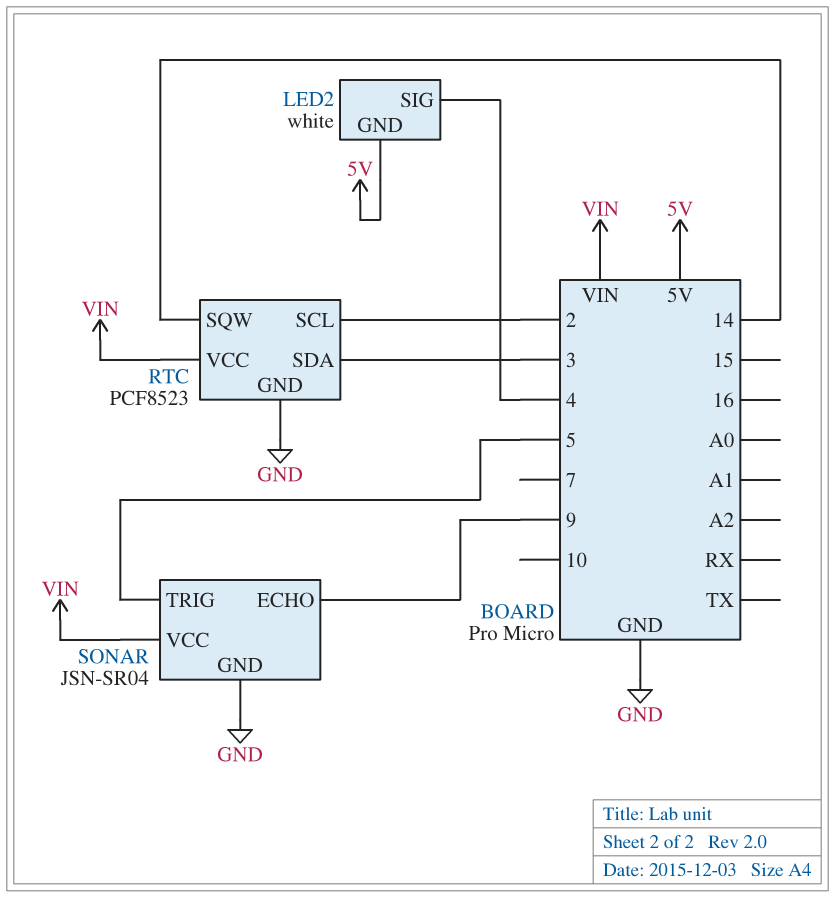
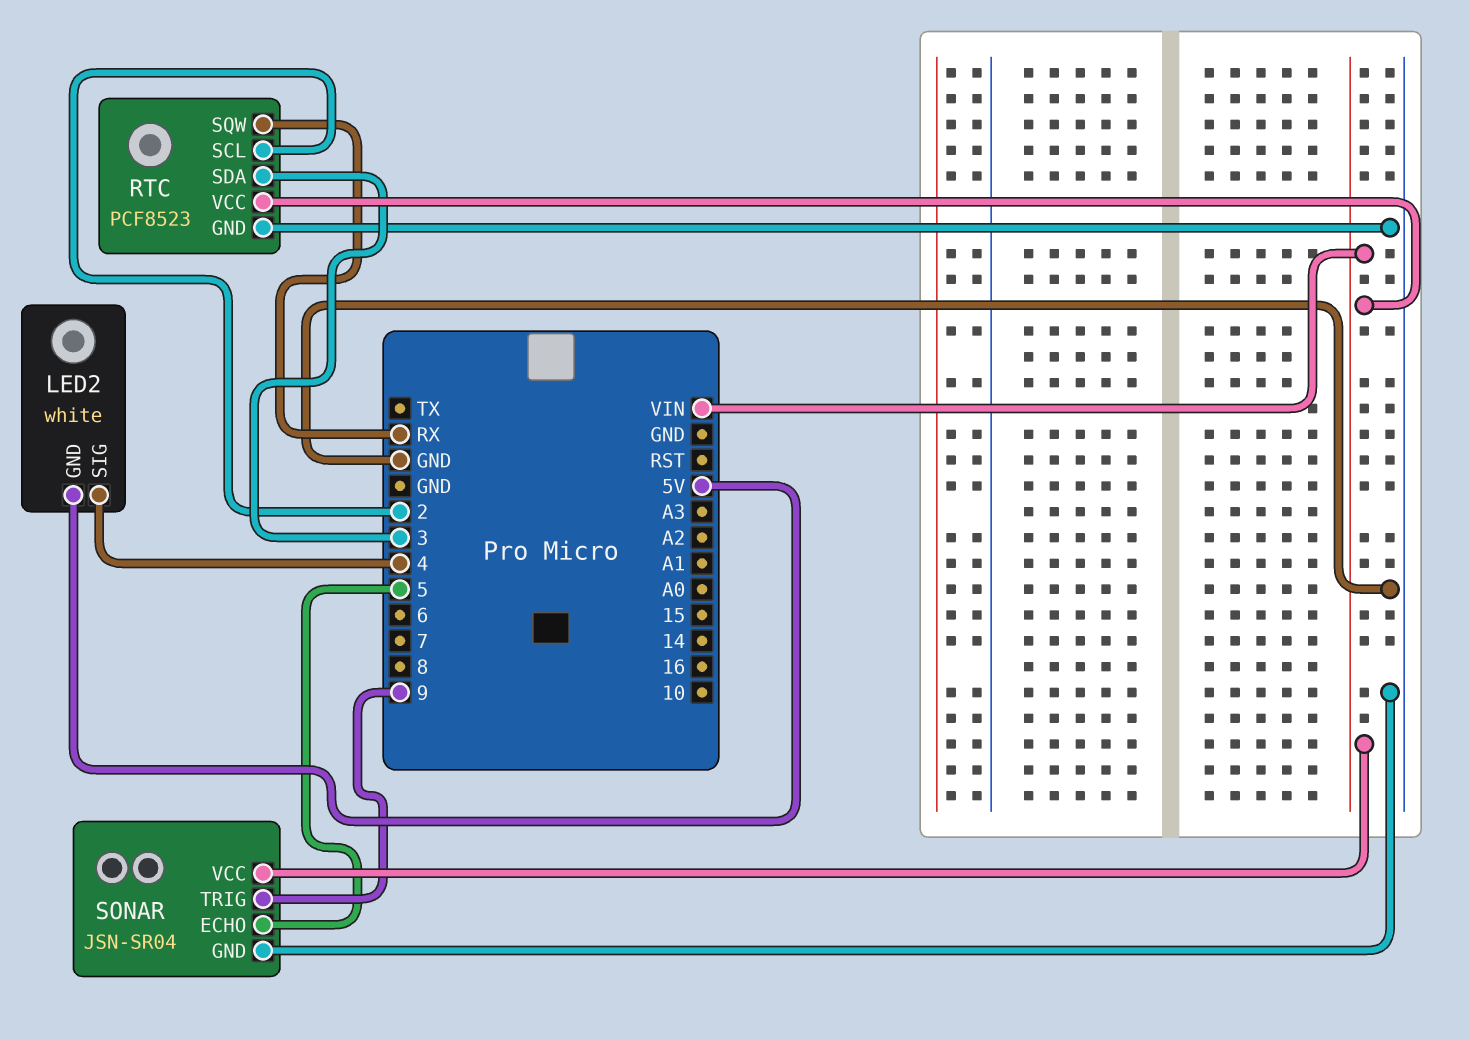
RTC pin SQW: 14 -> RX
SONAR pin ECHO: 9 -> 5
SONAR pin TRIG: 5 -> 9

